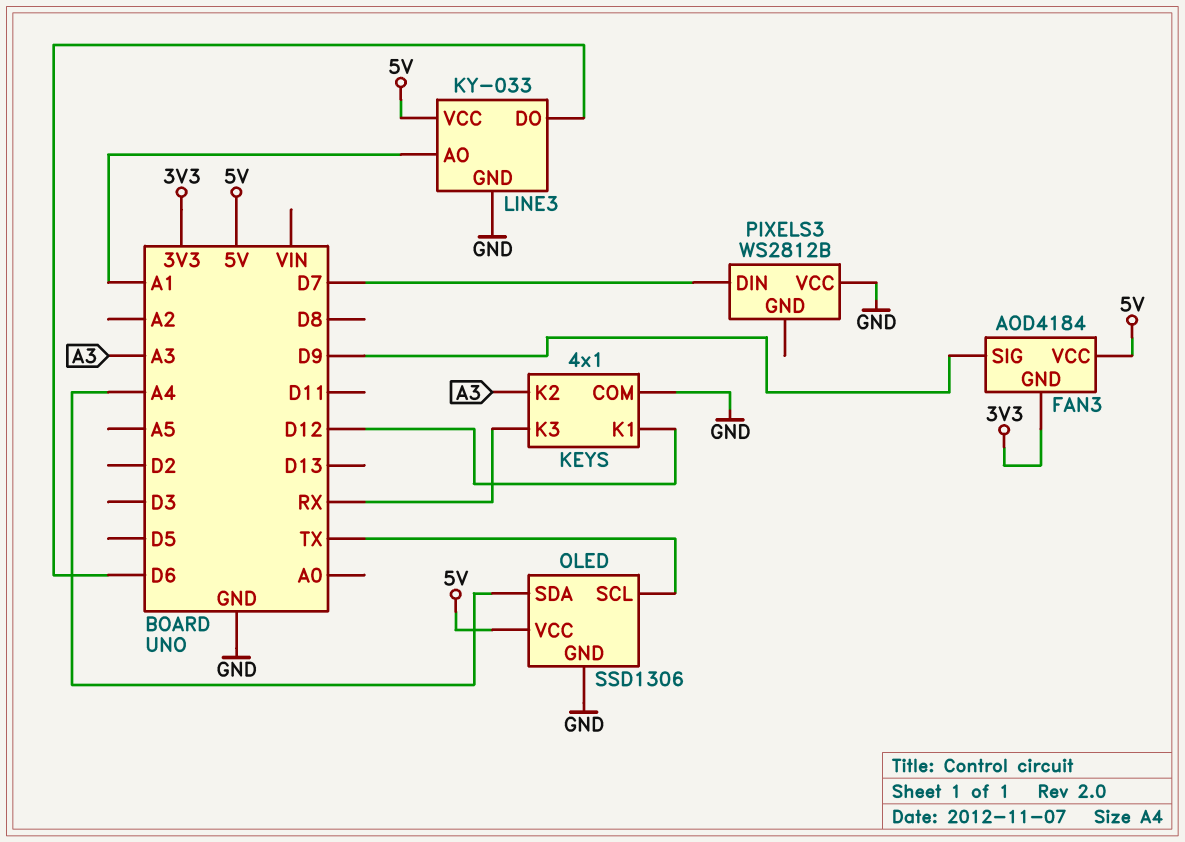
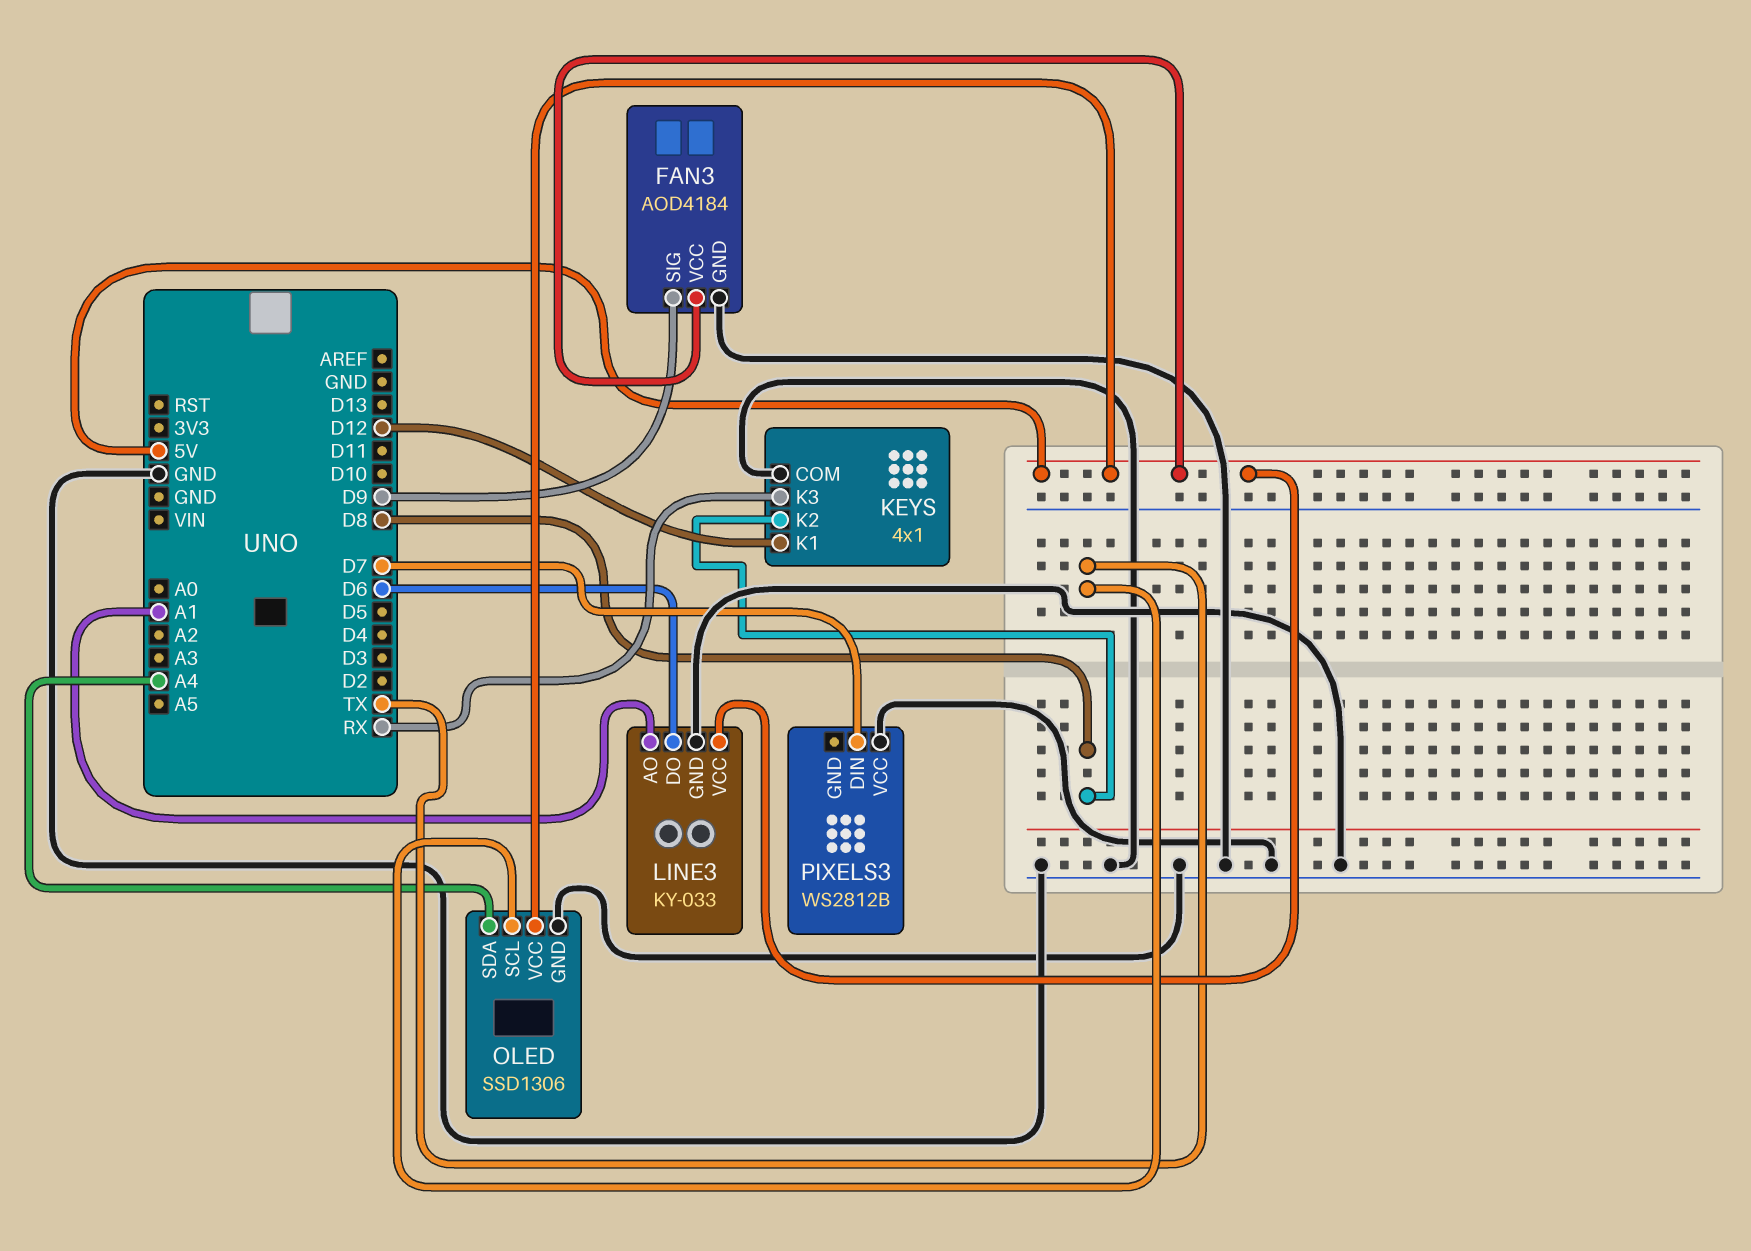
FAN3 pin GND: 3V3 -> GND
KEYS pin K2: A3 -> D8

